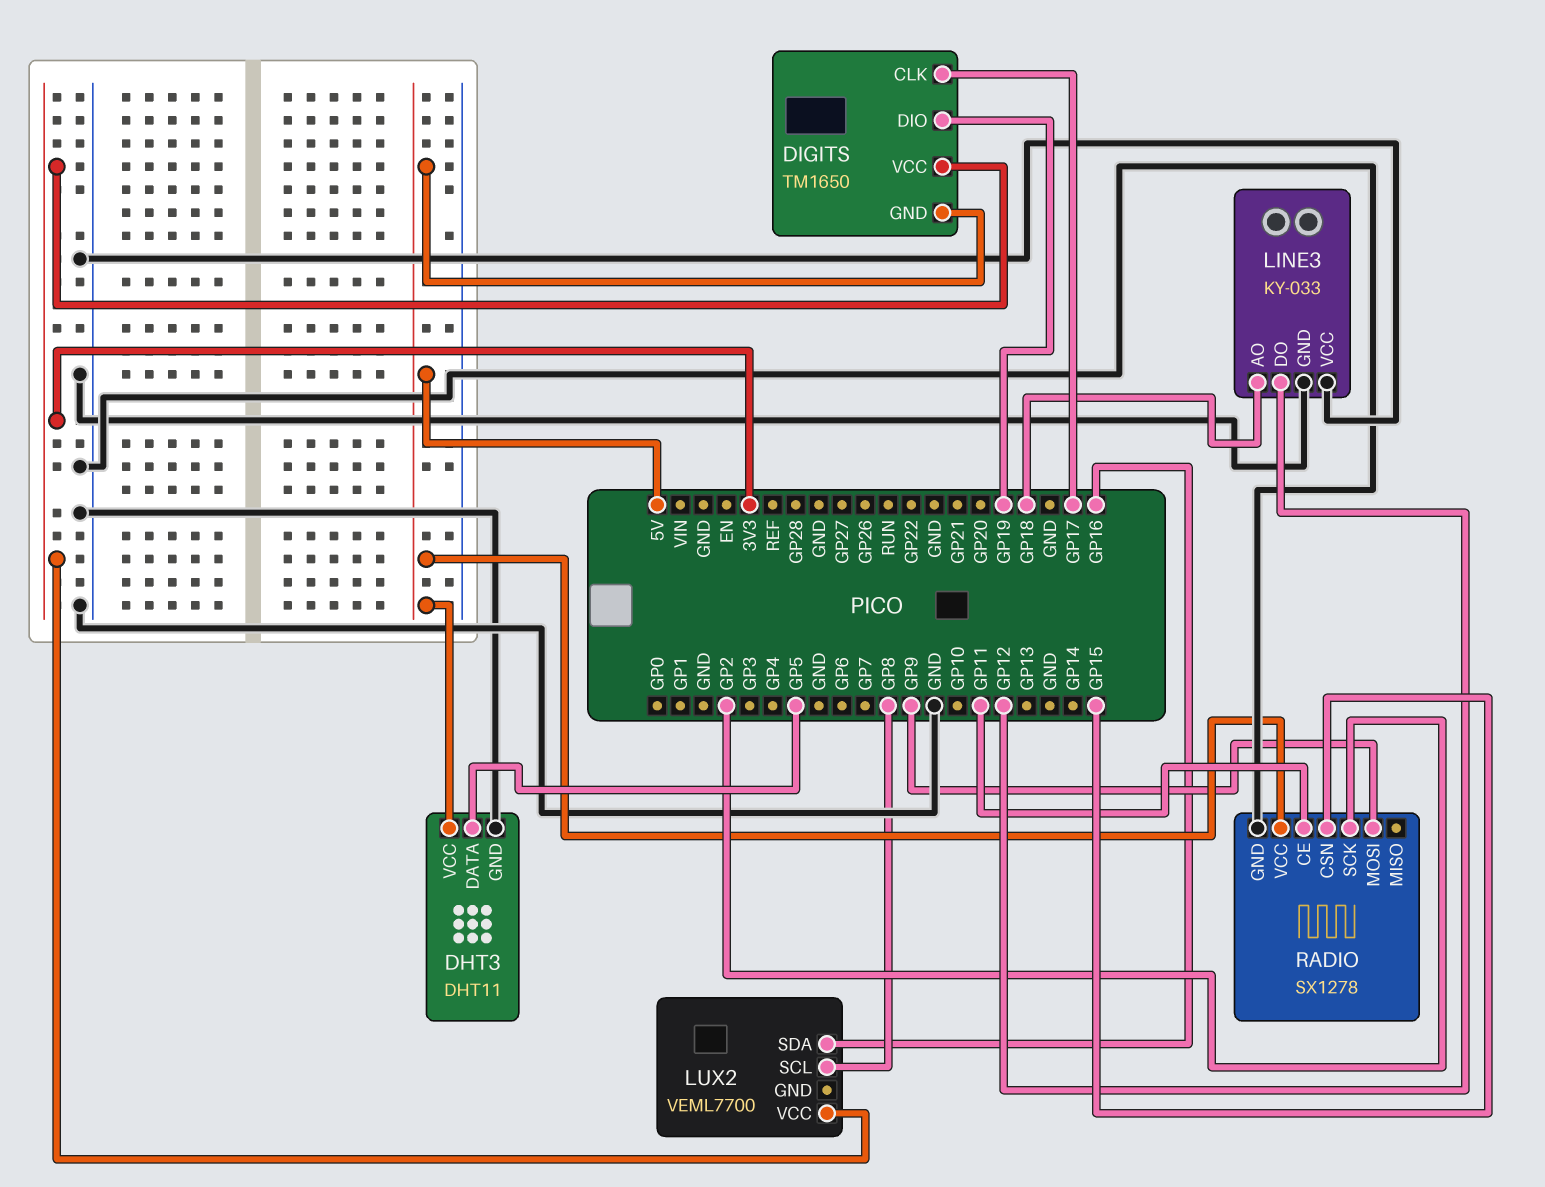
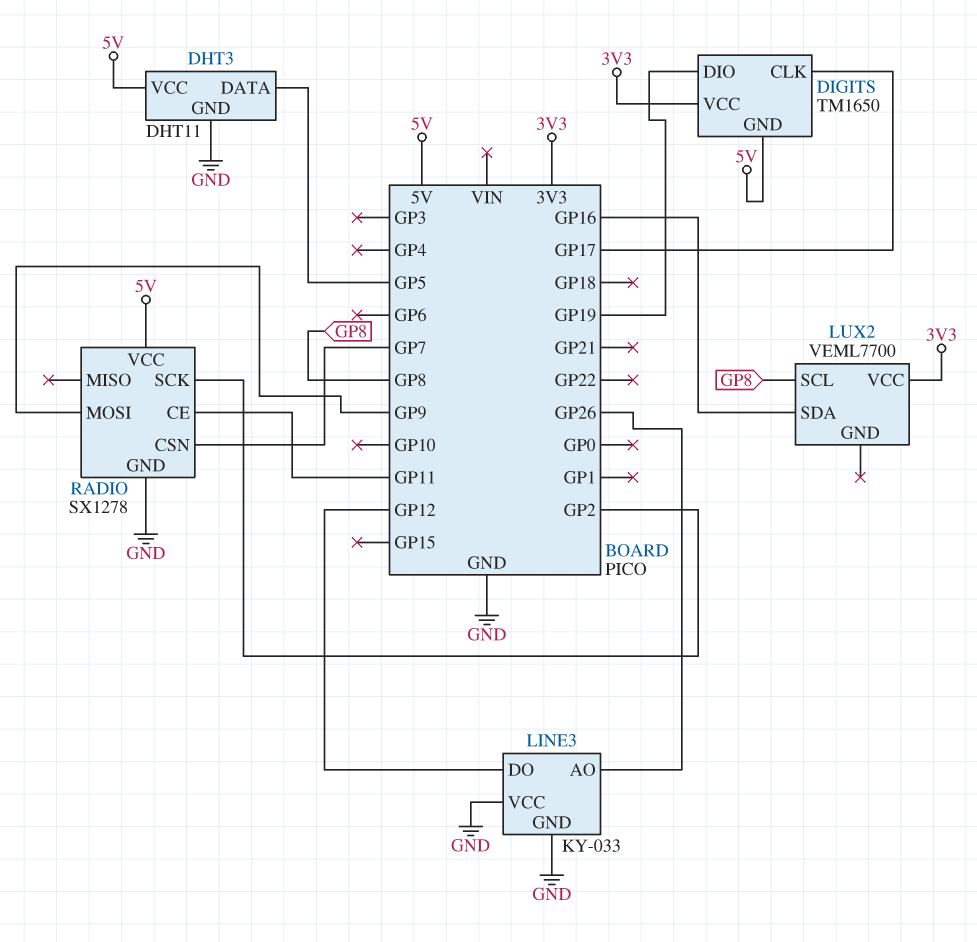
LINE3 pin AO: GP18 -> GP26
RADIO pin CSN: GP15 -> GP7

